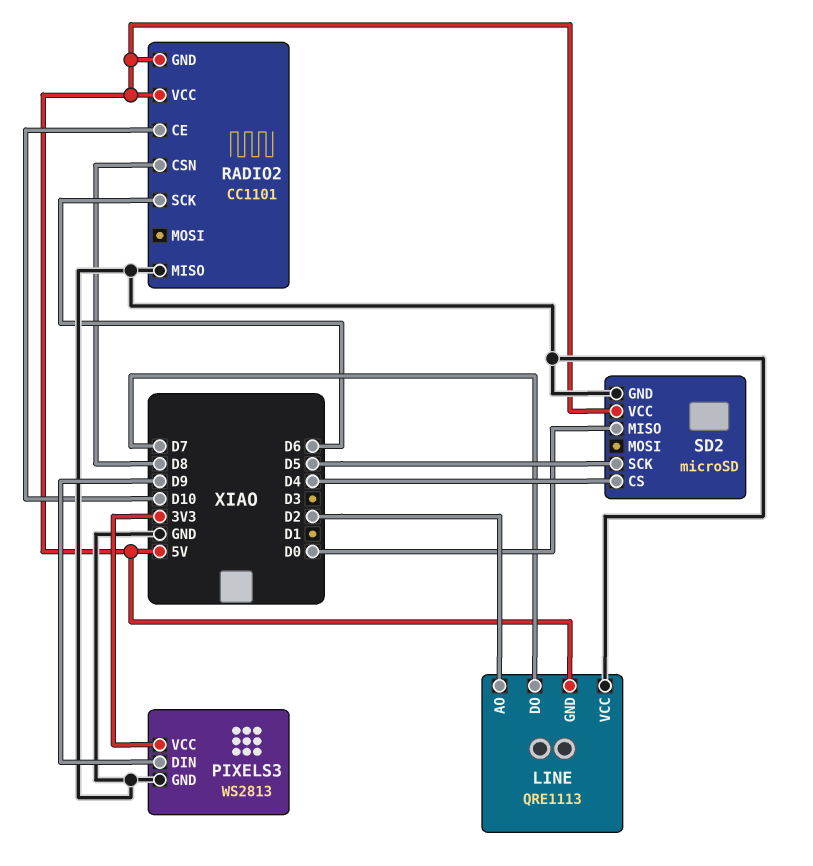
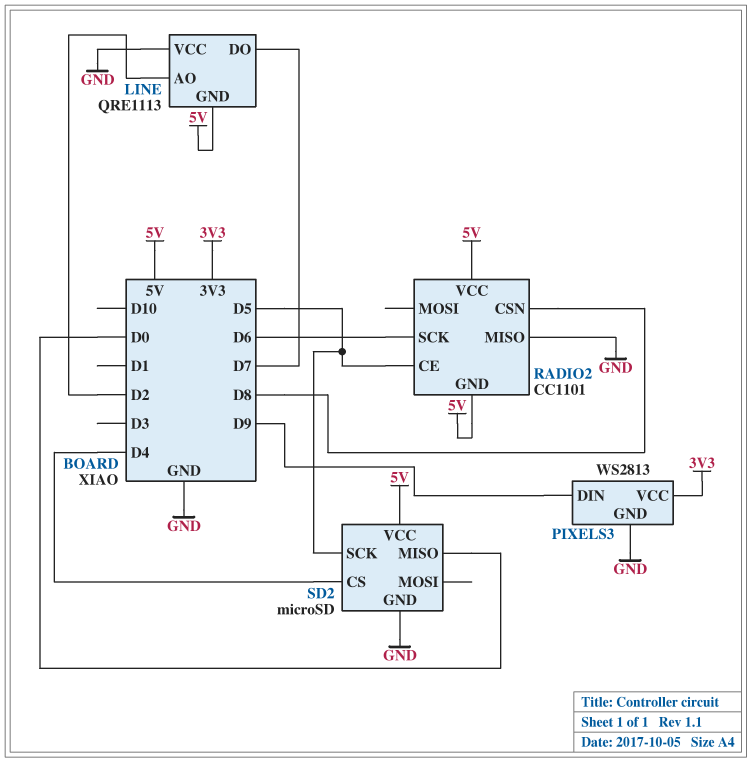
RADIO2 pin CE: D10 -> D5

